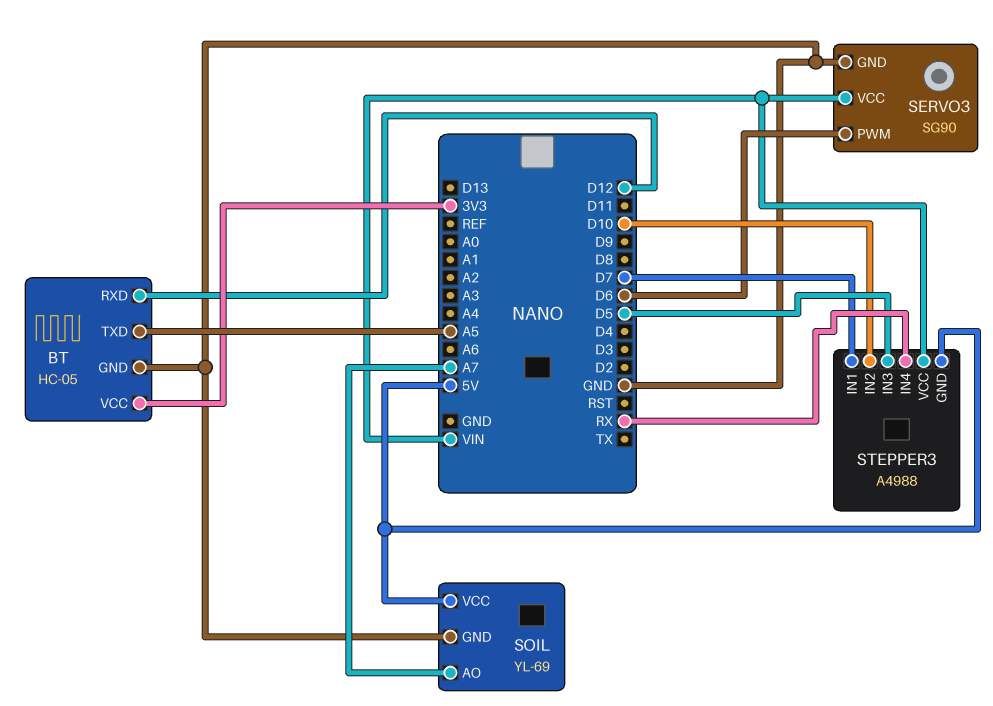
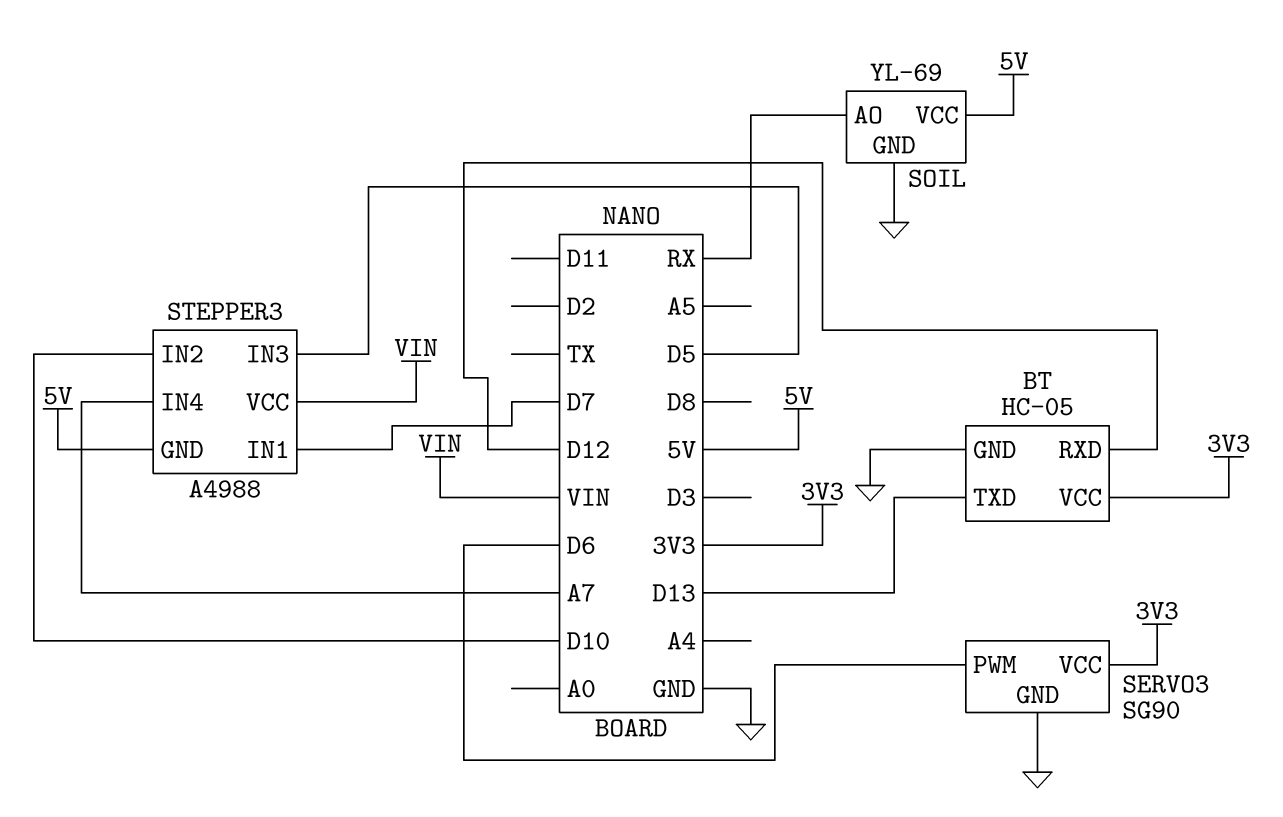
BT pin TXD: A5 -> D13
SERVO3 pin VCC: VIN -> 3V3
SOIL pin AO: A7 -> RX
STEPPER3 pin IN4: RX -> A7

